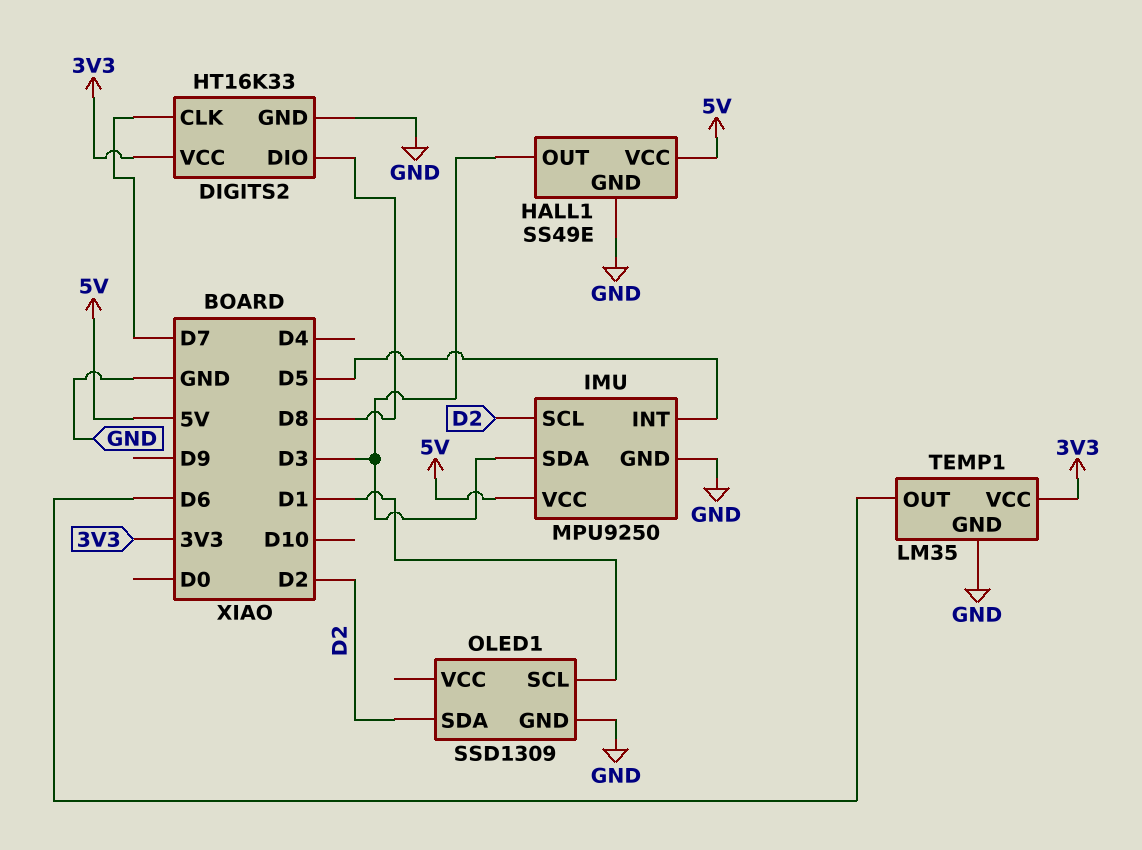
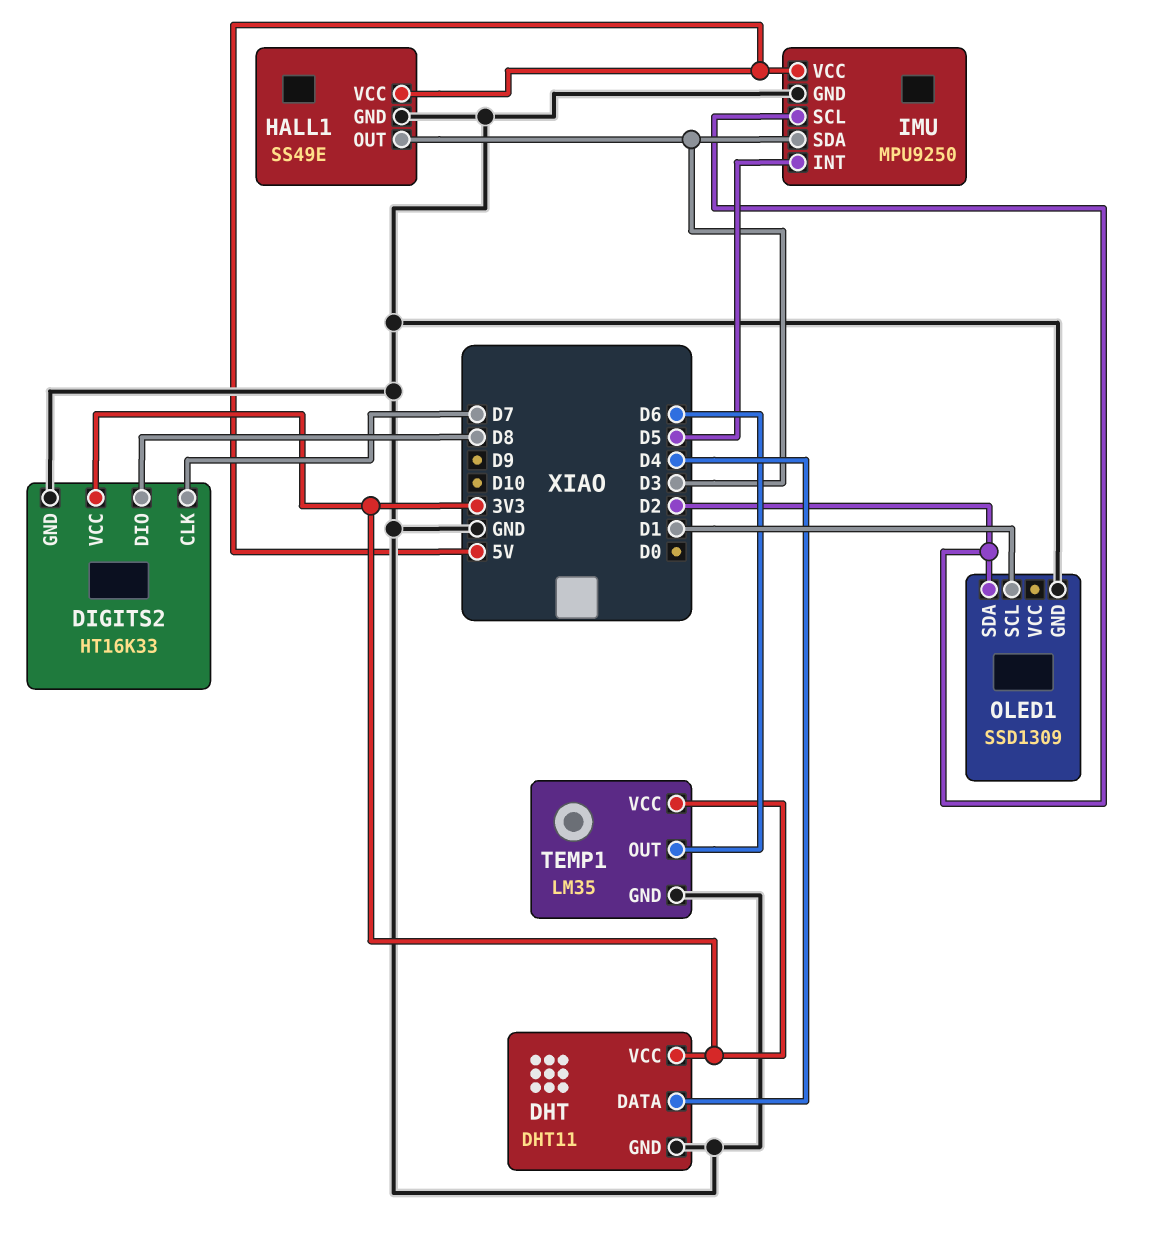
DHT: none -> DHT11
DHT pin DATA: none -> D4
DHT pin GND: none -> GND
DHT pin VCC: none -> 3V3

